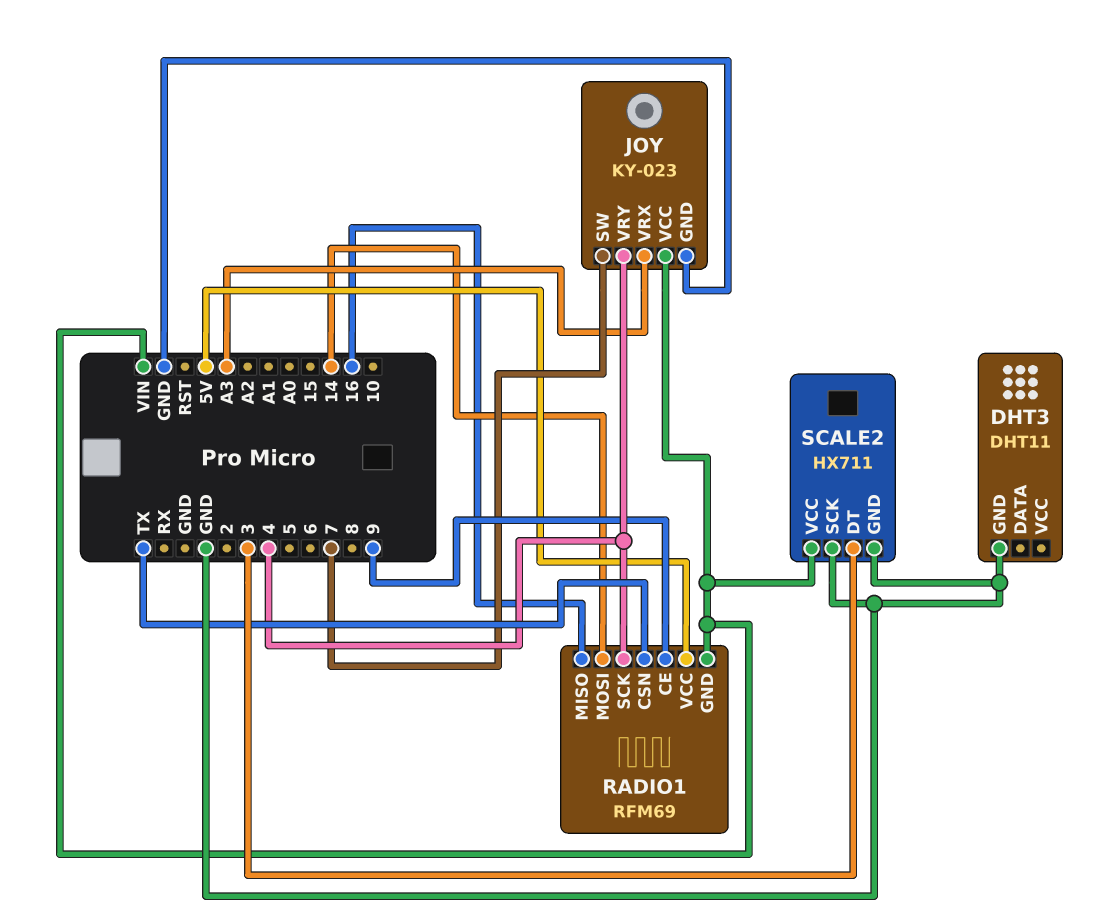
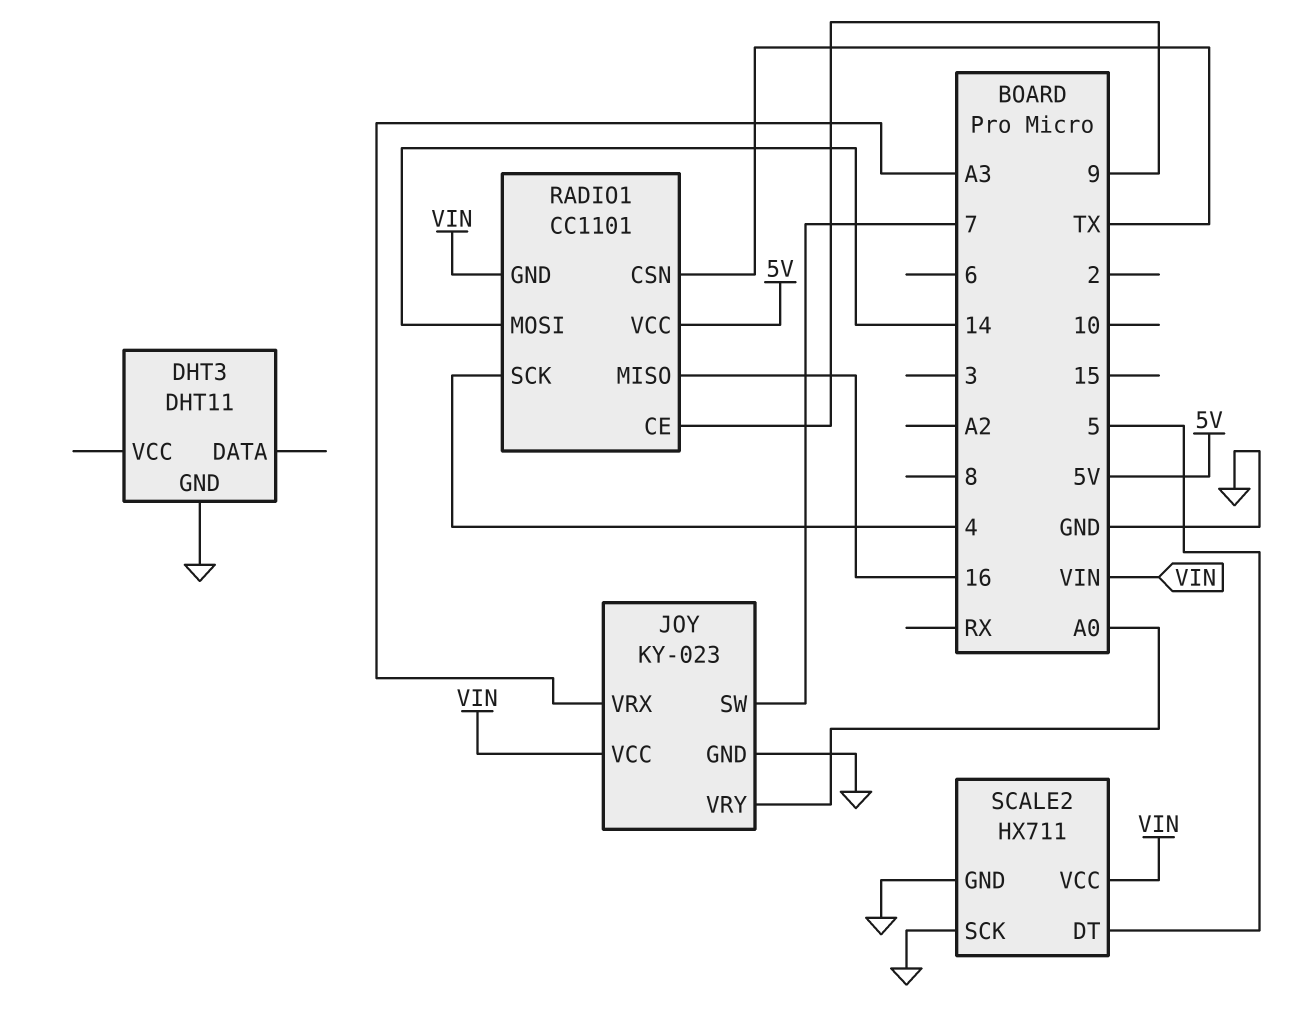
JOY pin VRY: 4 -> A0
RADIO1: RFM69 -> CC1101
SCALE2 pin DT: 3 -> 5

